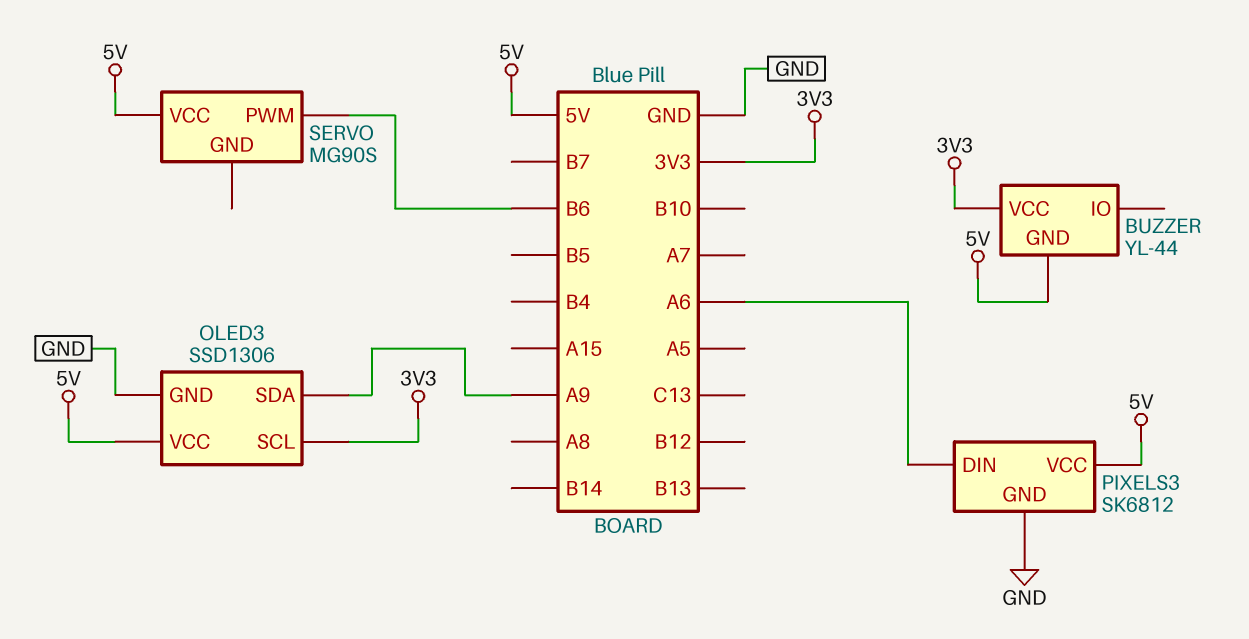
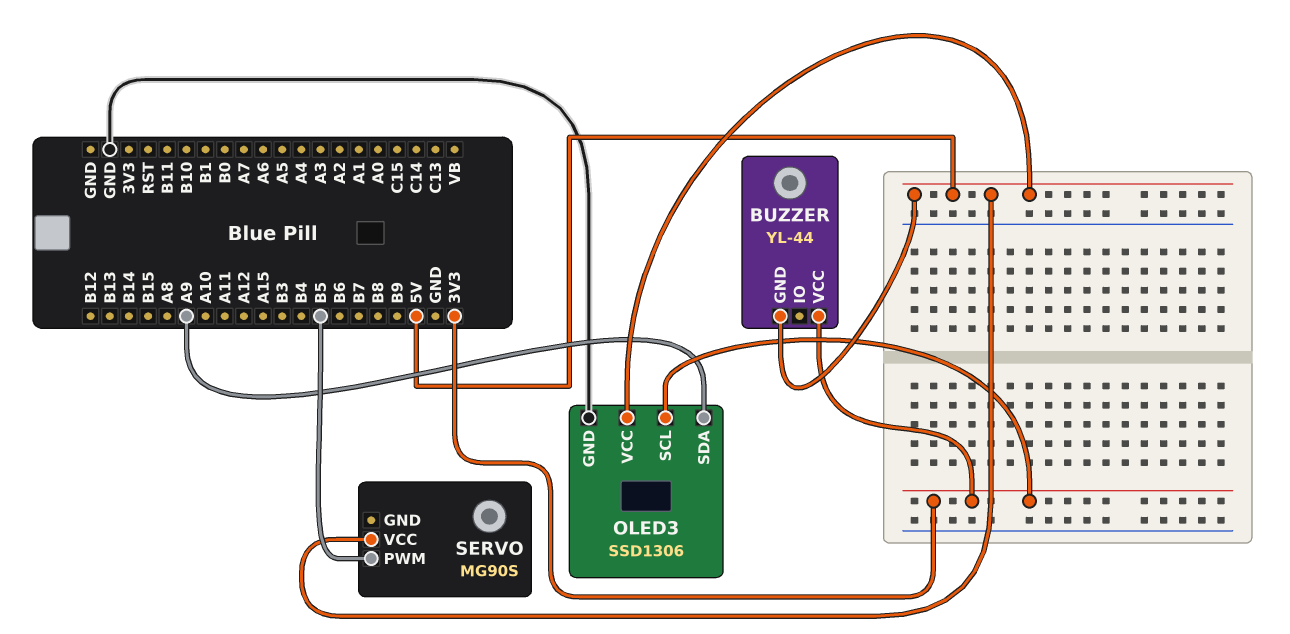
PIXELS3: SK6812 -> none
PIXELS3 pin DIN: A6 -> none
PIXELS3 pin GND: GND -> none
PIXELS3 pin VCC: 5V -> none
SERVO pin PWM: B6 -> B5

